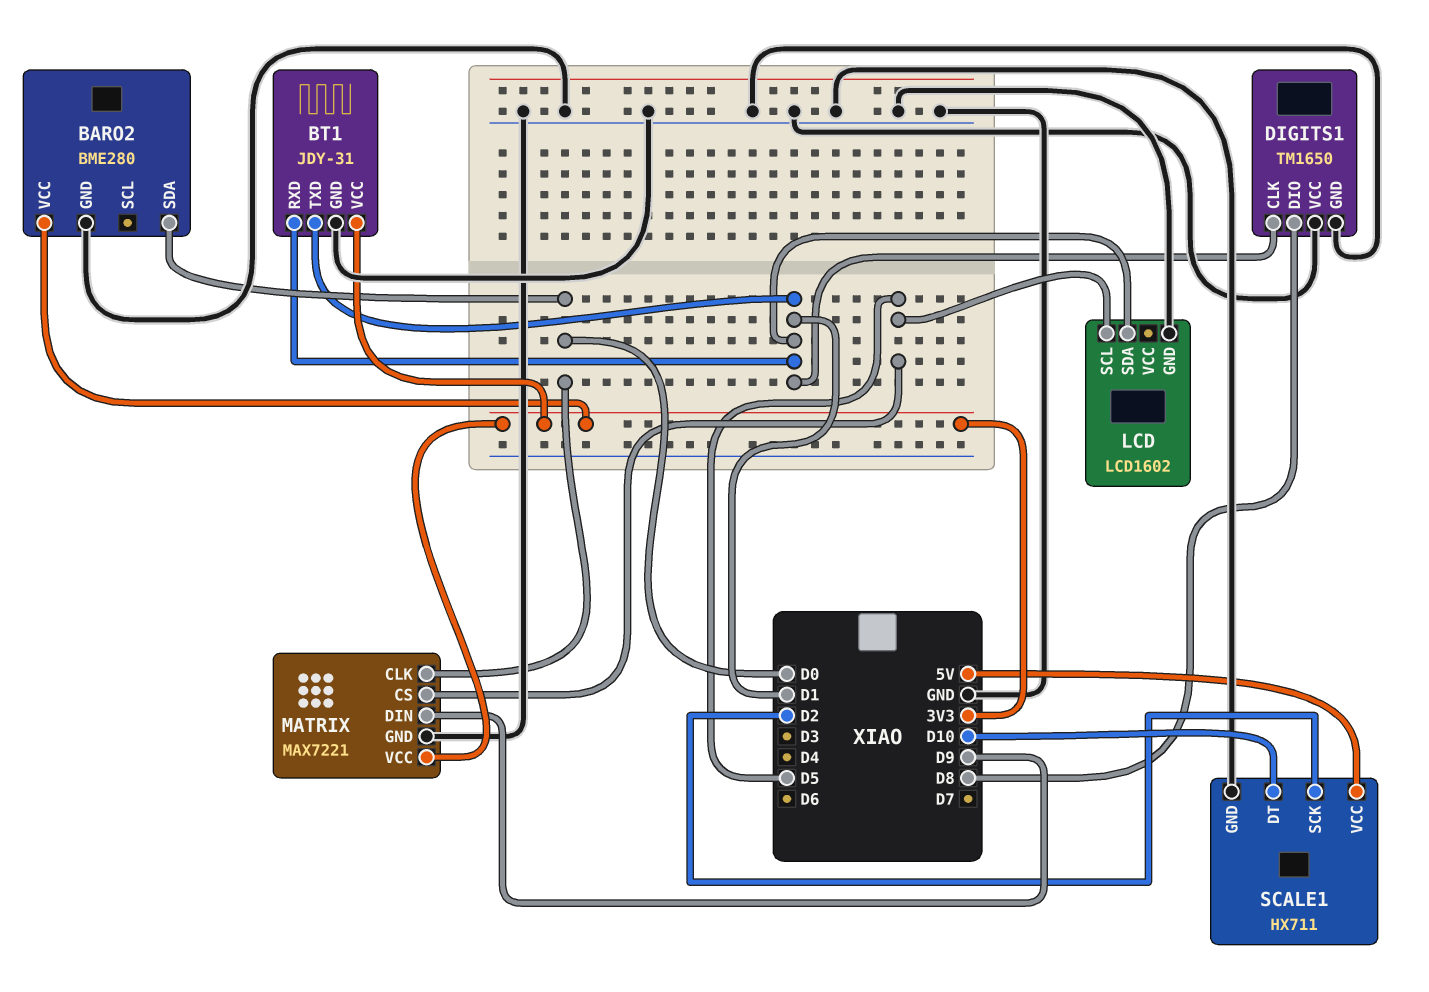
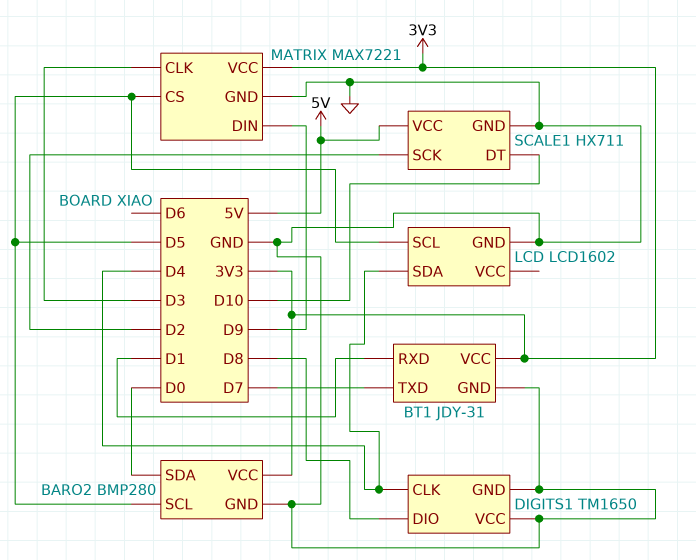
BARO2: BME280 -> BMP280
BARO2 pin SCL: none -> D5
BT1 pin TXD: D1 -> D7
DIGITS1 pin CLK: D1 -> D4
LCD pin SDA: D1 -> D4
MATRIX pin CLK: D0 -> D3

